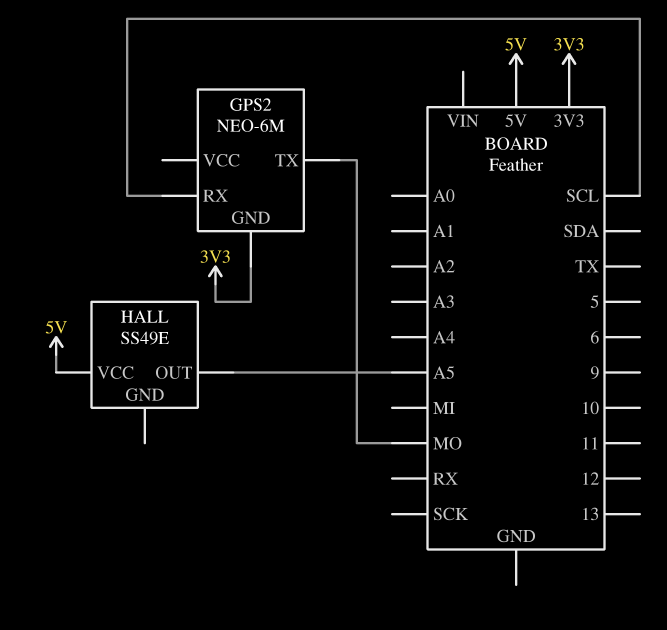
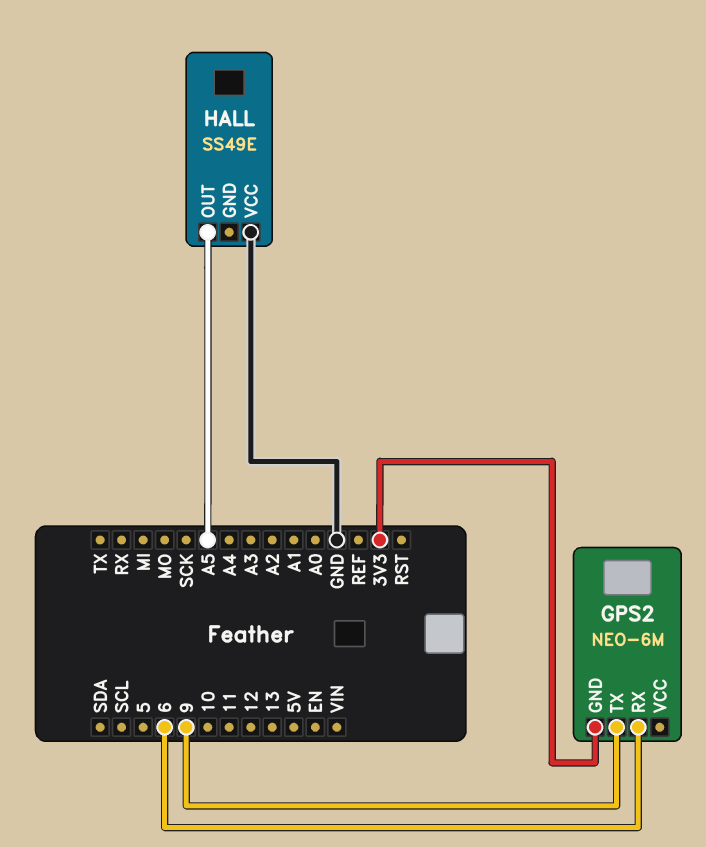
GPS2 pin RX: SCL -> 6
GPS2 pin TX: MO -> 9
HALL pin VCC: 5V -> GND

